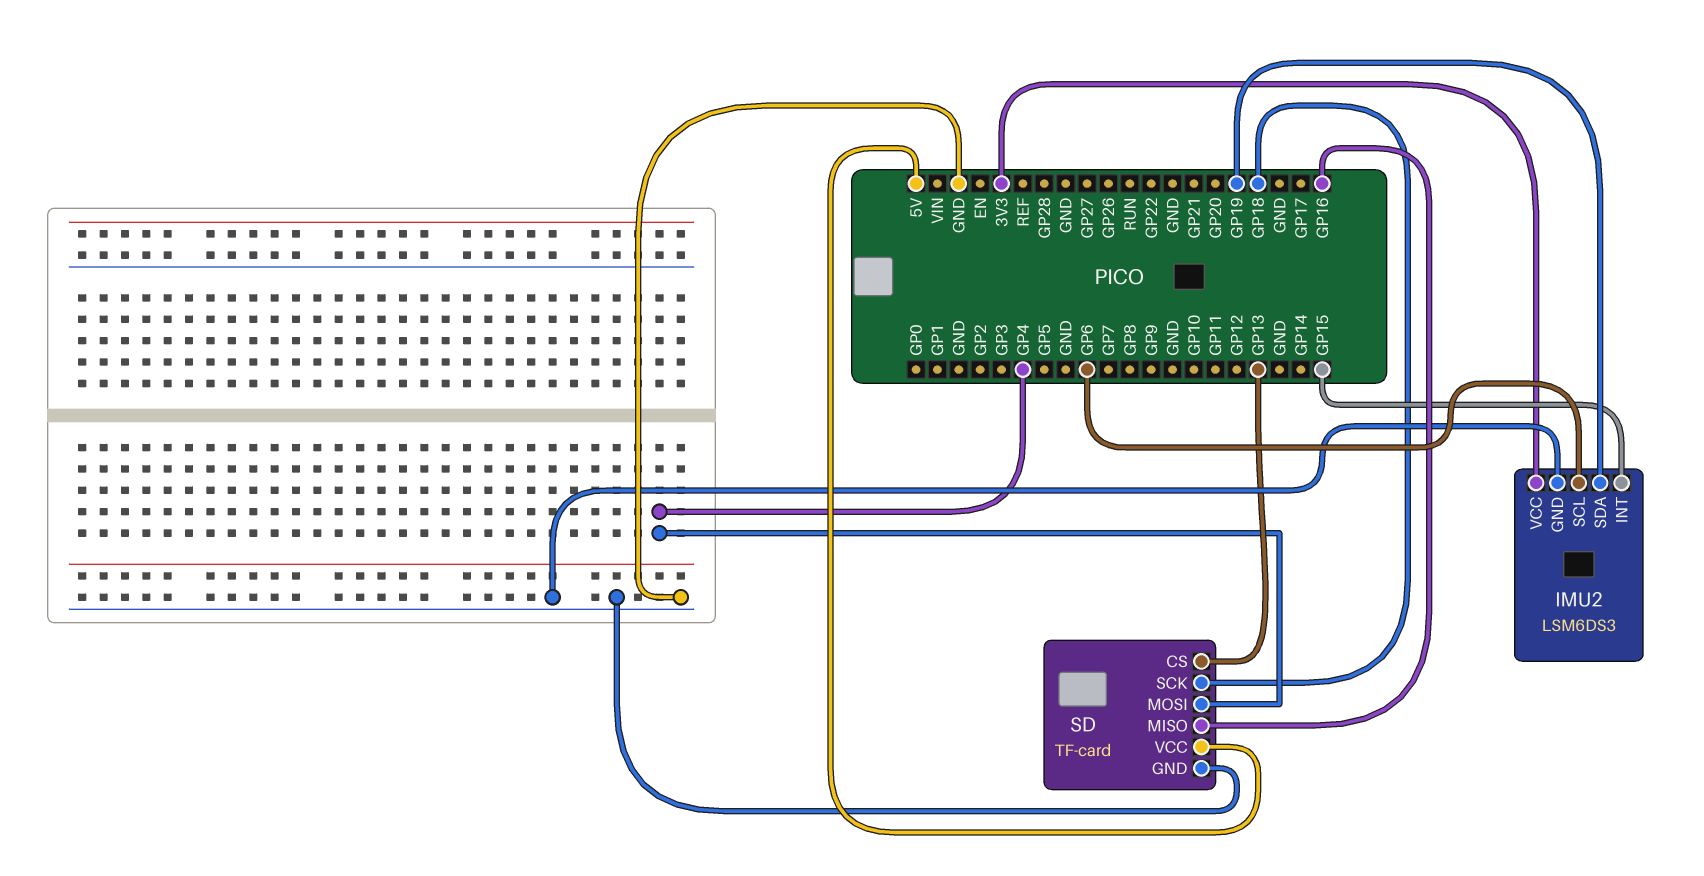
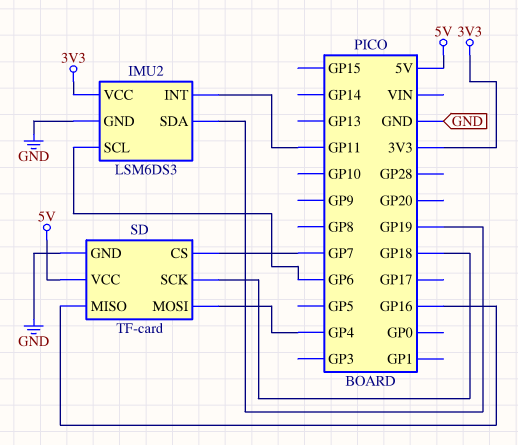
IMU2 pin INT: GP15 -> GP11
SD pin CS: GP13 -> GP7

